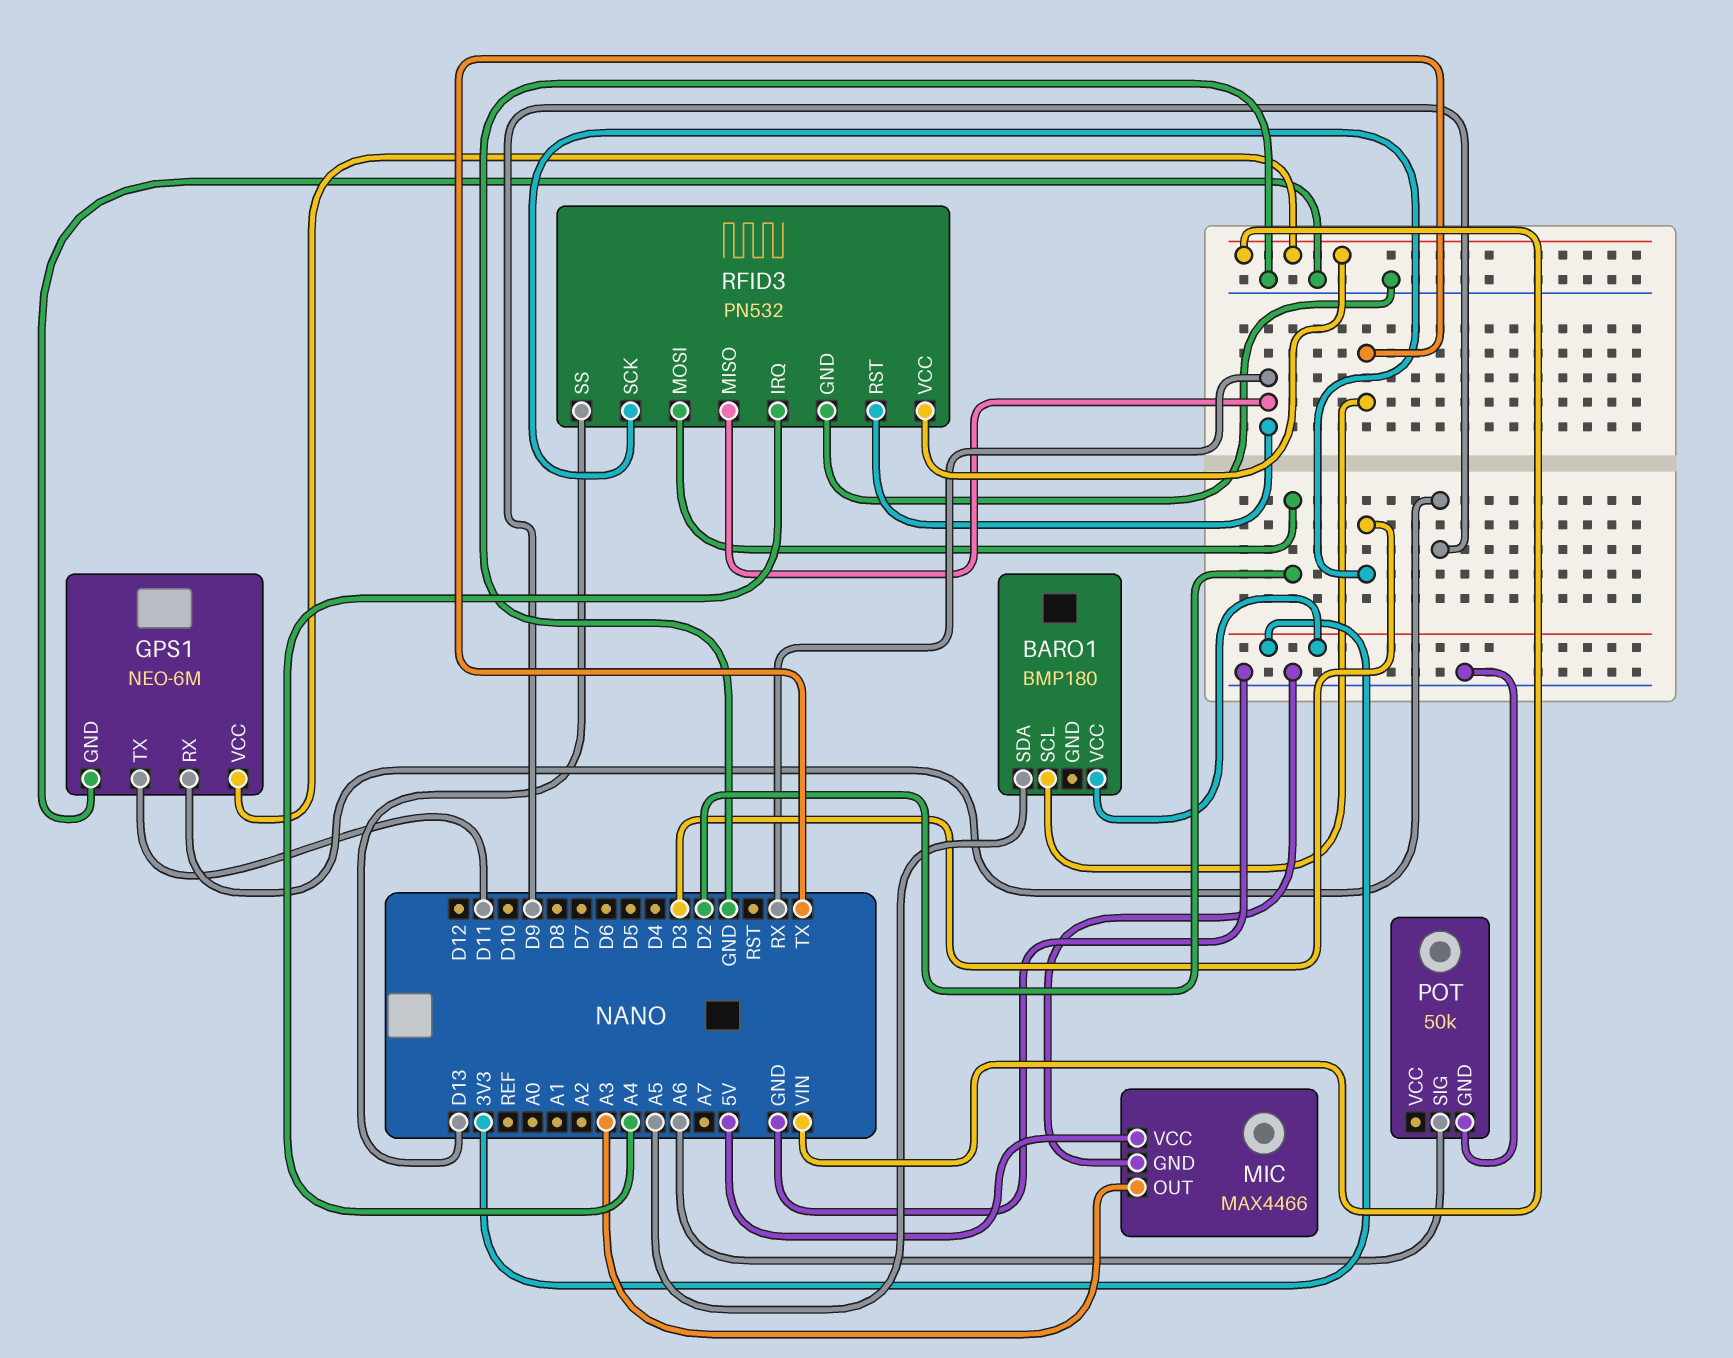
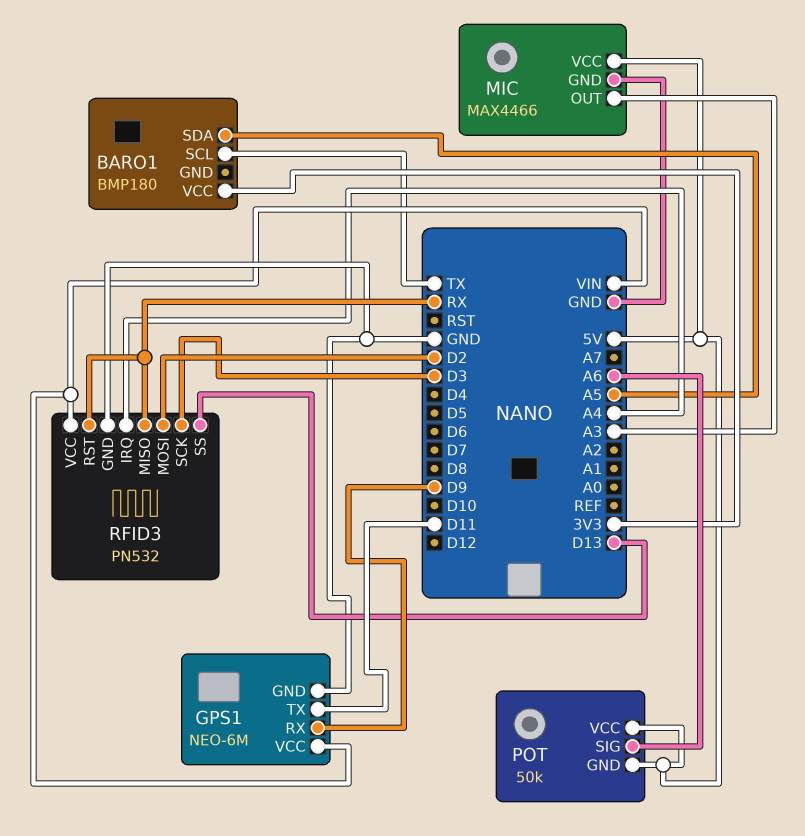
POT pin GND: GND -> 5V
POT pin VCC: none -> 5V

